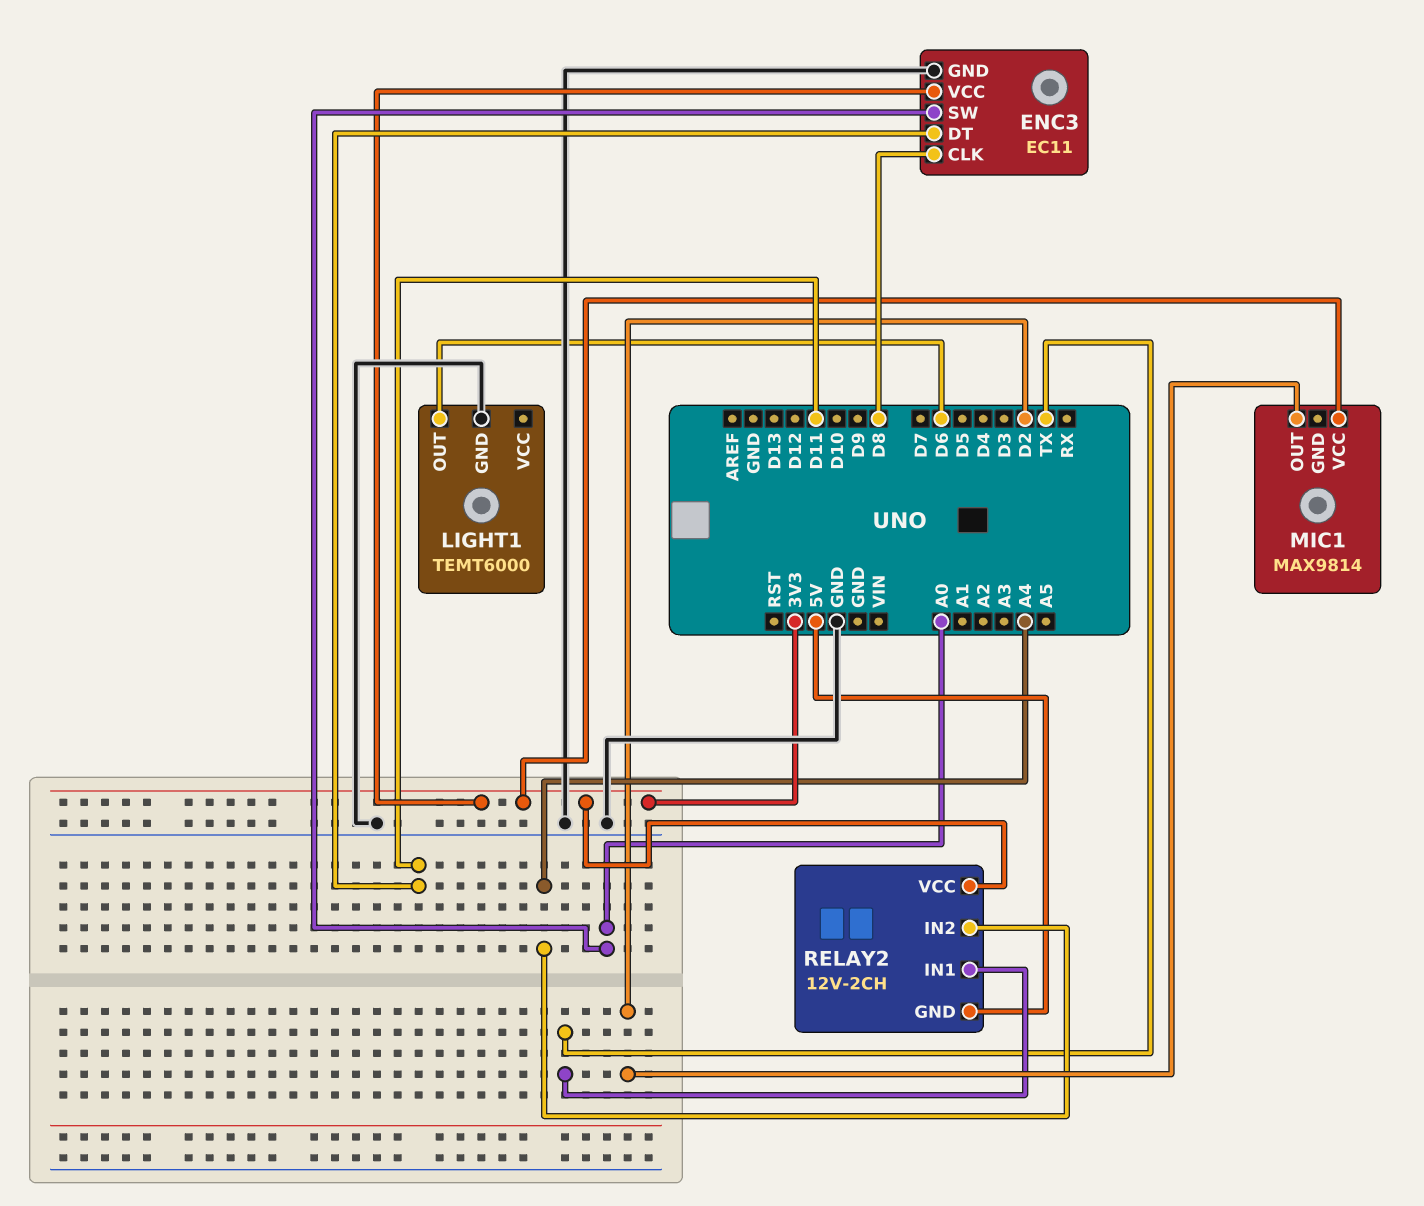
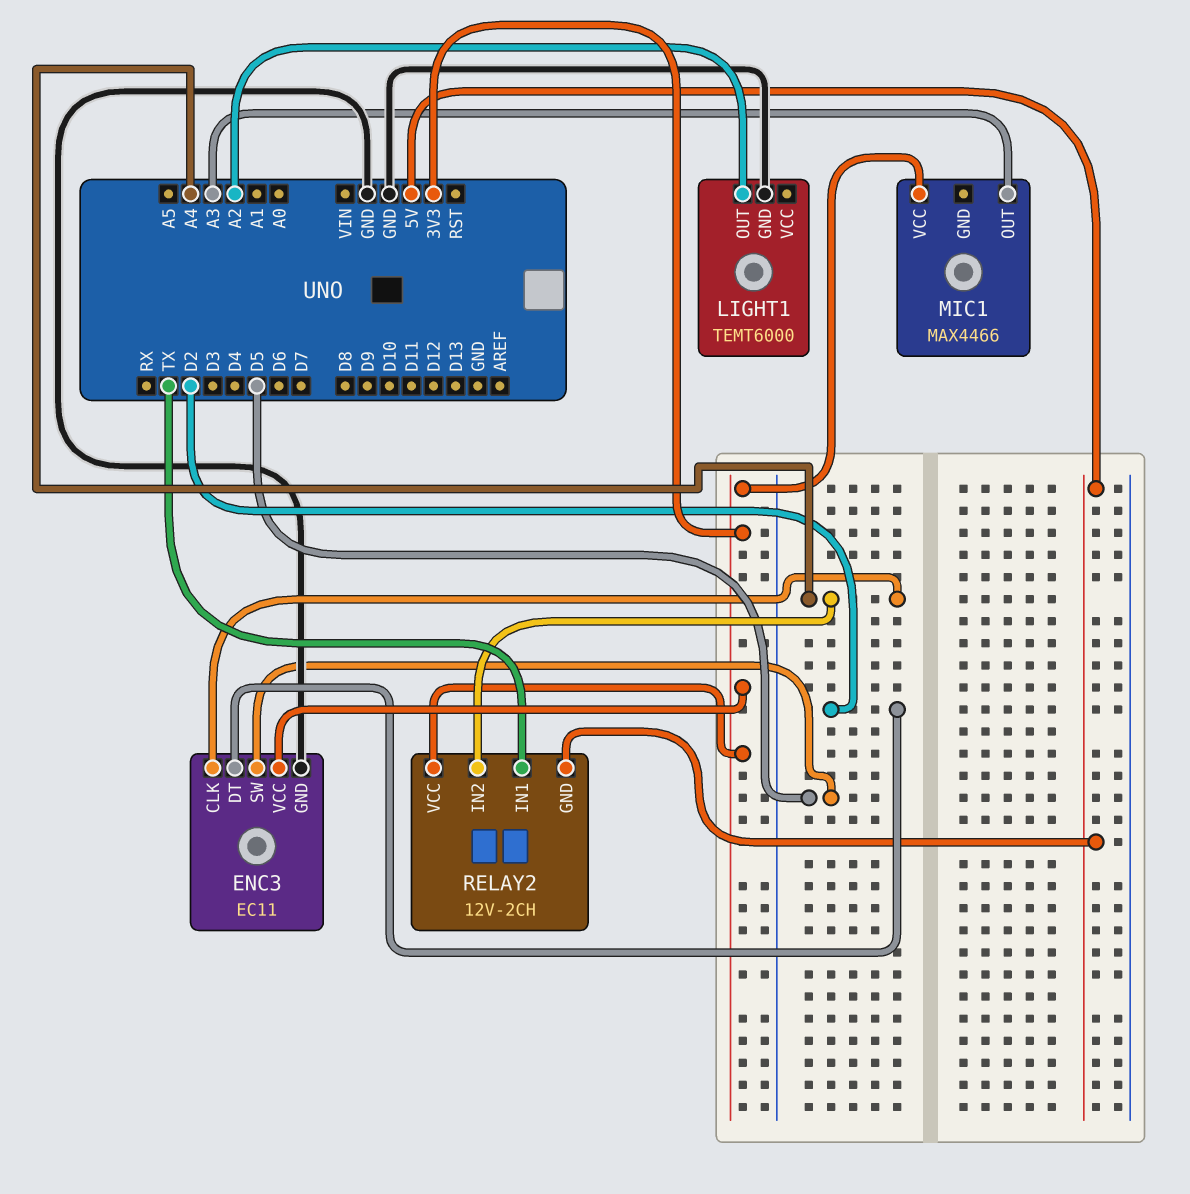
ENC3 pin CLK: D8 -> A4
ENC3 pin DT: D11 -> D2
ENC3 pin SW: A0 -> D5
LIGHT1 pin OUT: D6 -> A2
MIC1: MAX9814 -> MAX4466
MIC1 pin OUT: D2 -> A3

